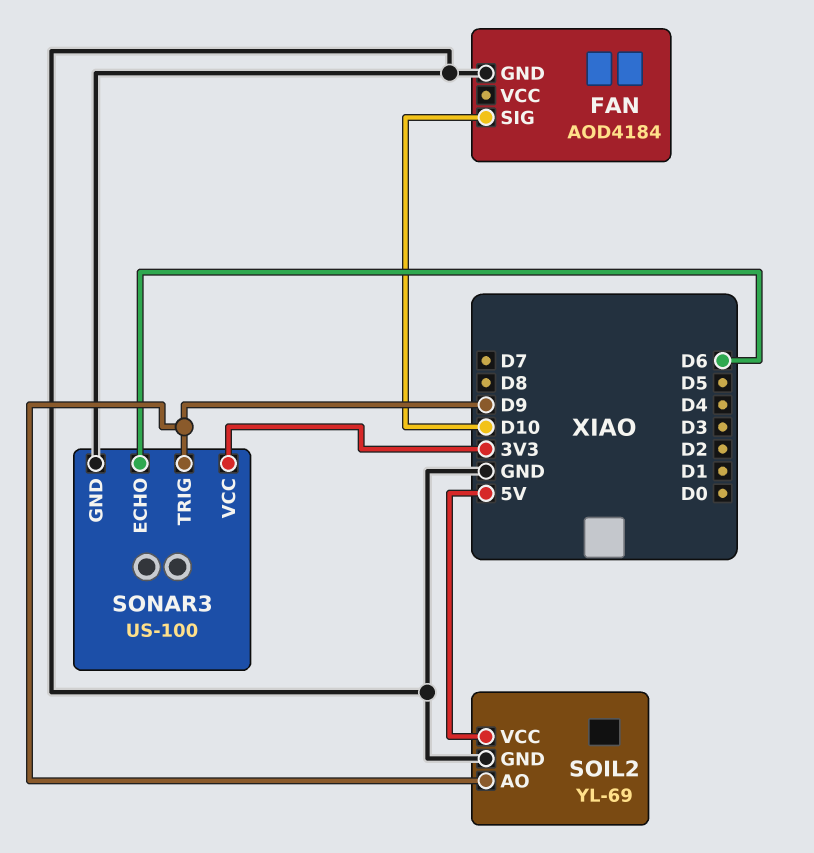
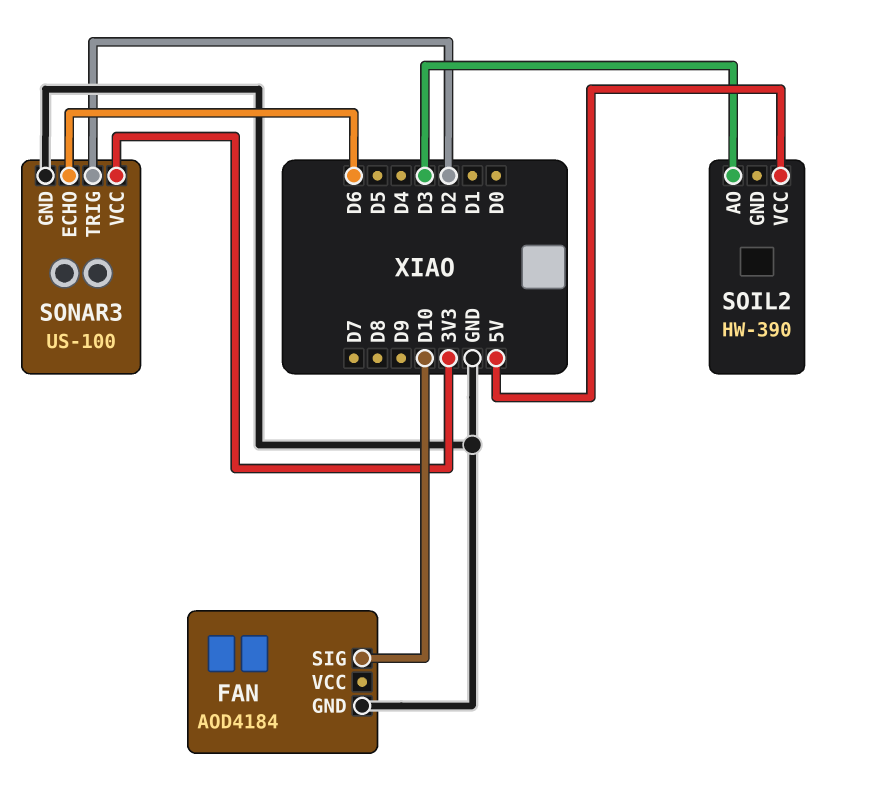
SOIL2: YL-69 -> HW-390
SOIL2 pin AO: D9 -> D3
SOIL2 pin GND: GND -> none
SONAR3 pin TRIG: D9 -> D2

